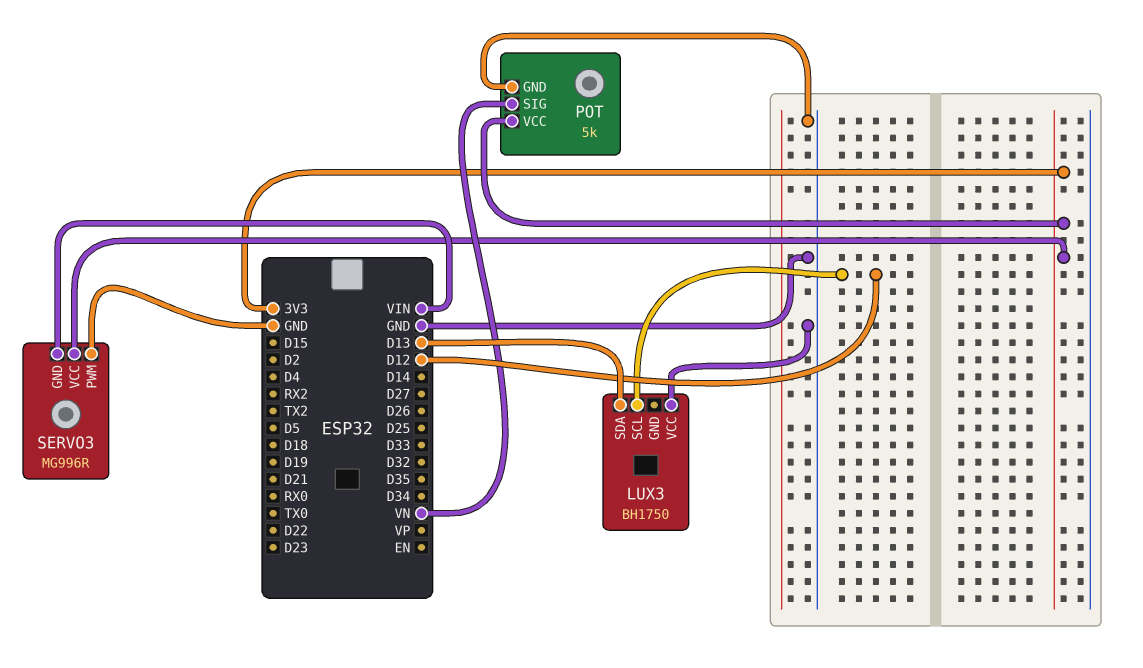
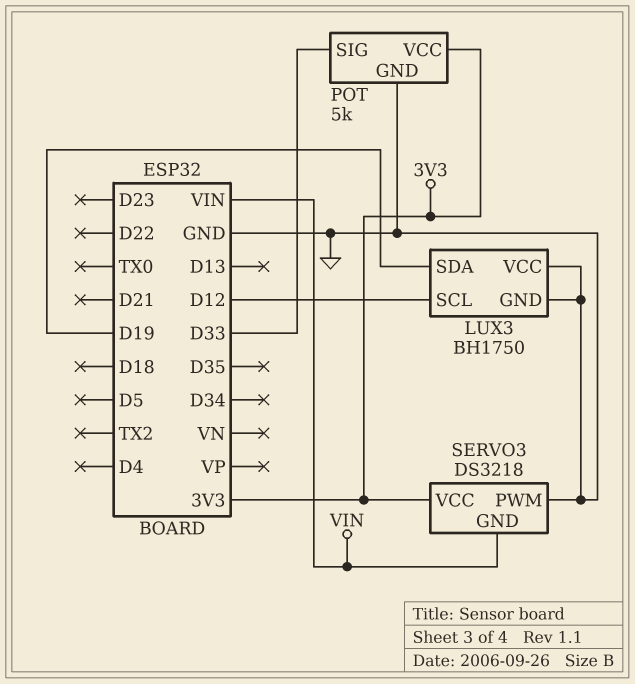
LUX3 pin GND: none -> GND
LUX3 pin SDA: D13 -> D19
POT pin SIG: VN -> D33
SERVO3: MG996R -> DS3218

